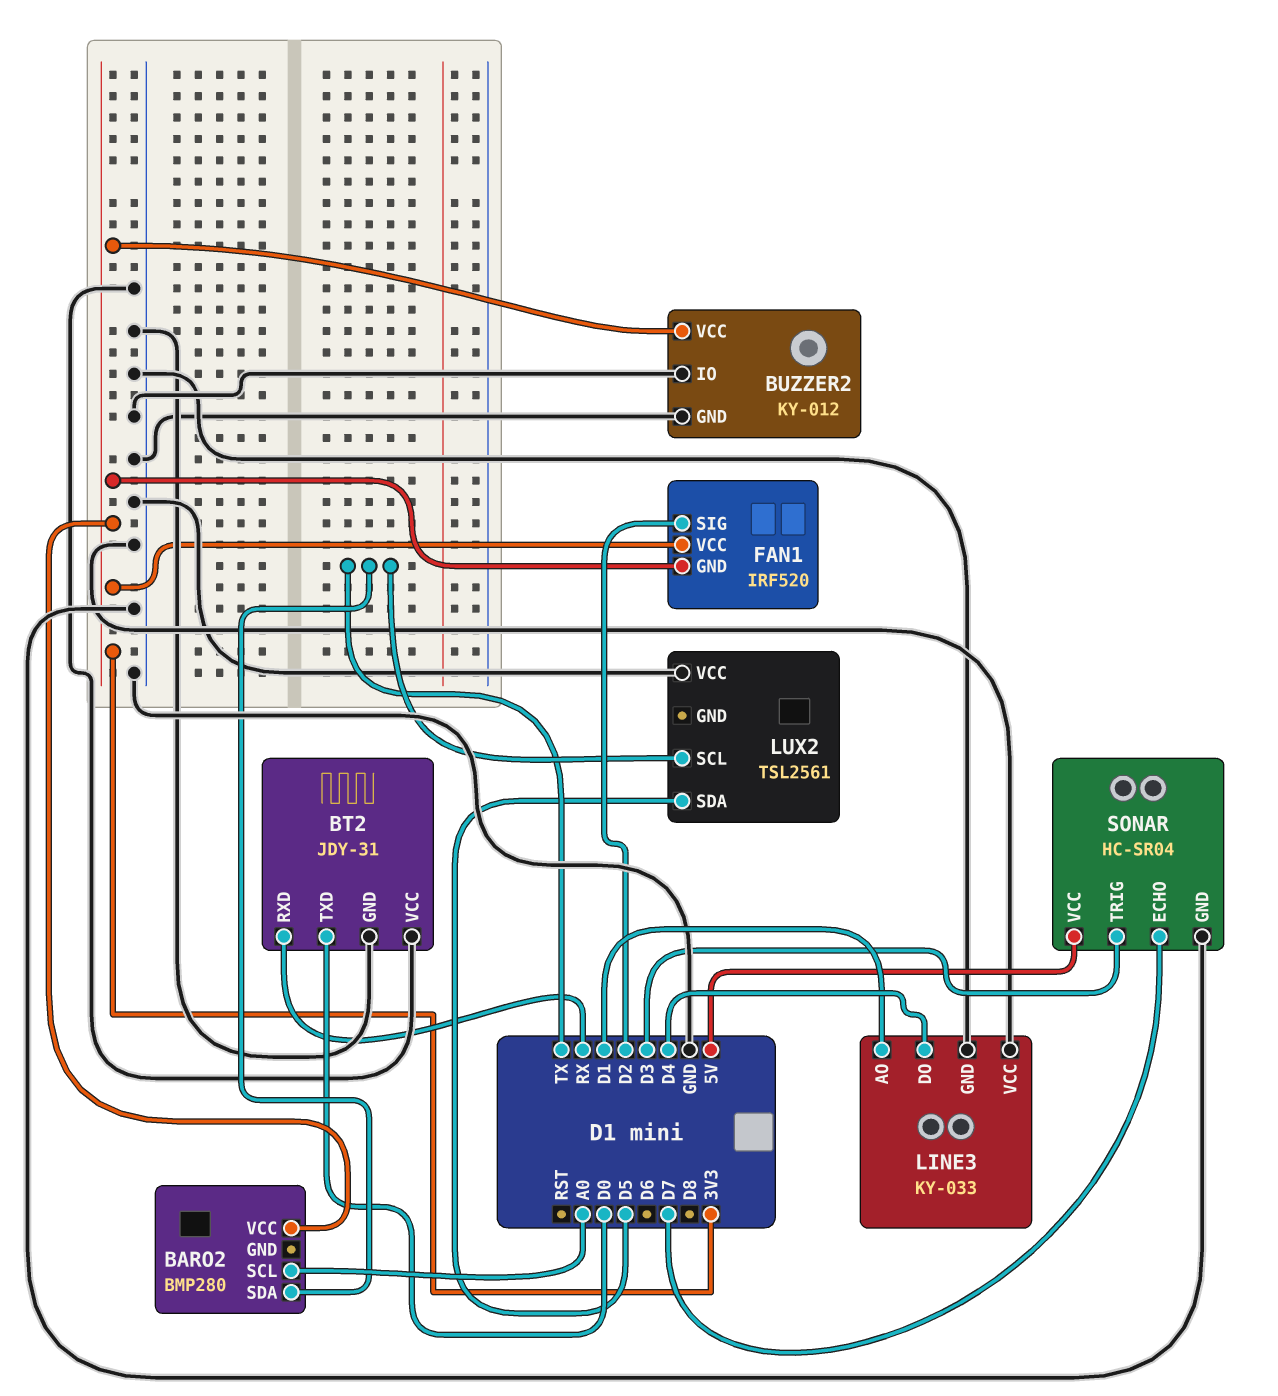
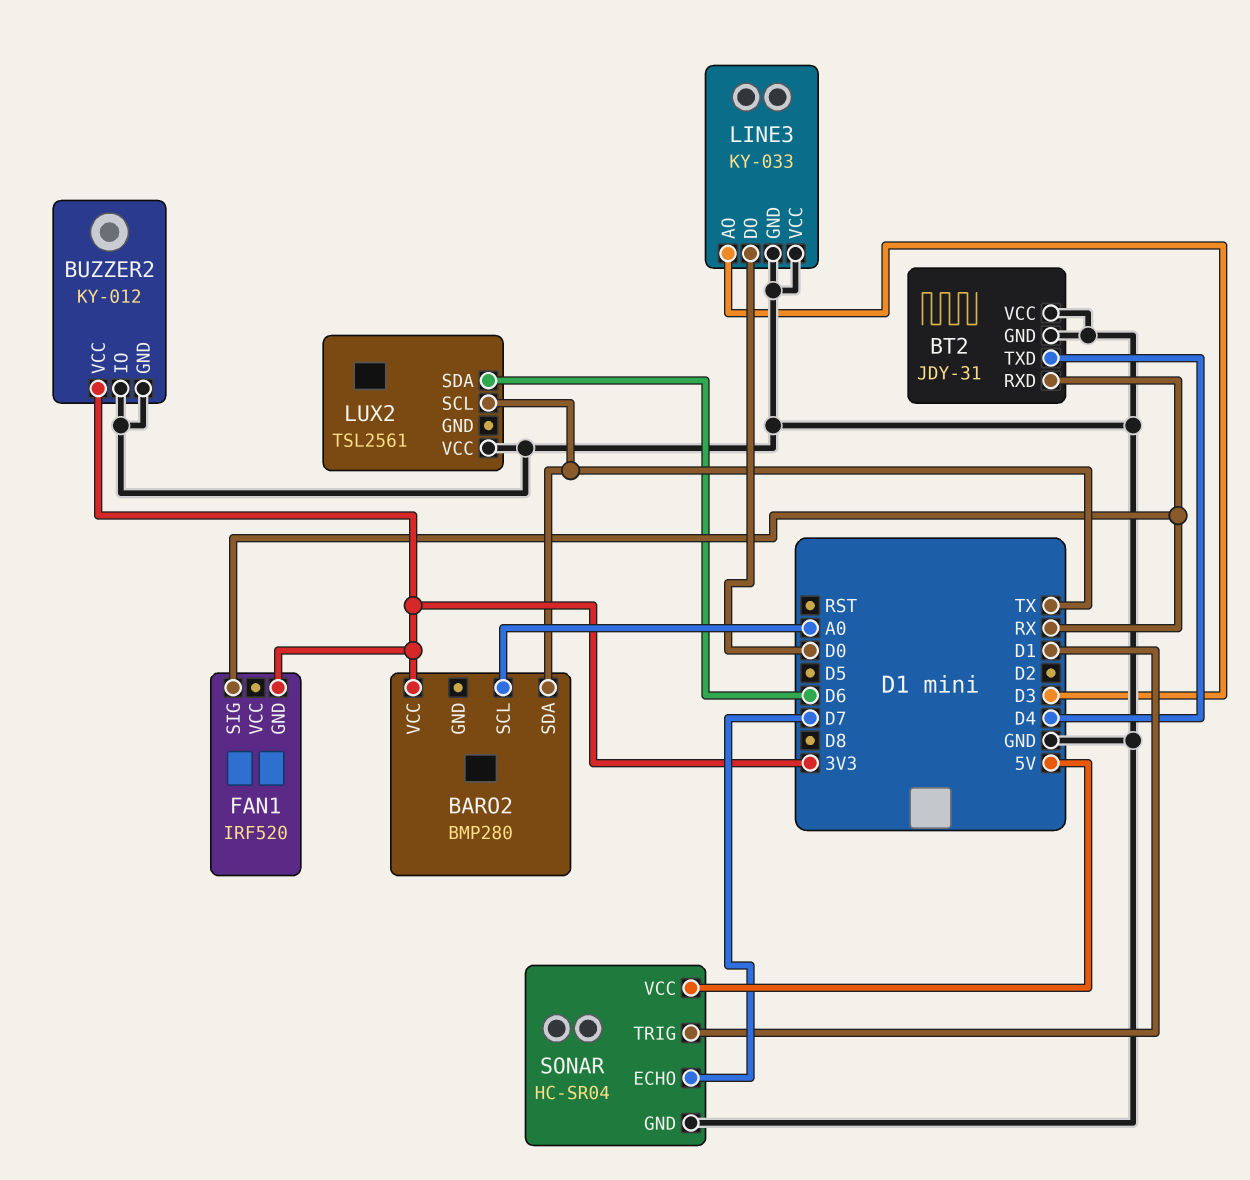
BT2 pin TXD: D0 -> D4
FAN1 pin SIG: D2 -> RX
FAN1 pin VCC: 3V3 -> none
LINE3 pin AO: D1 -> D3
LINE3 pin DO: D4 -> D0
LUX2 pin SDA: D5 -> D6
SONAR pin TRIG: D3 -> D1

